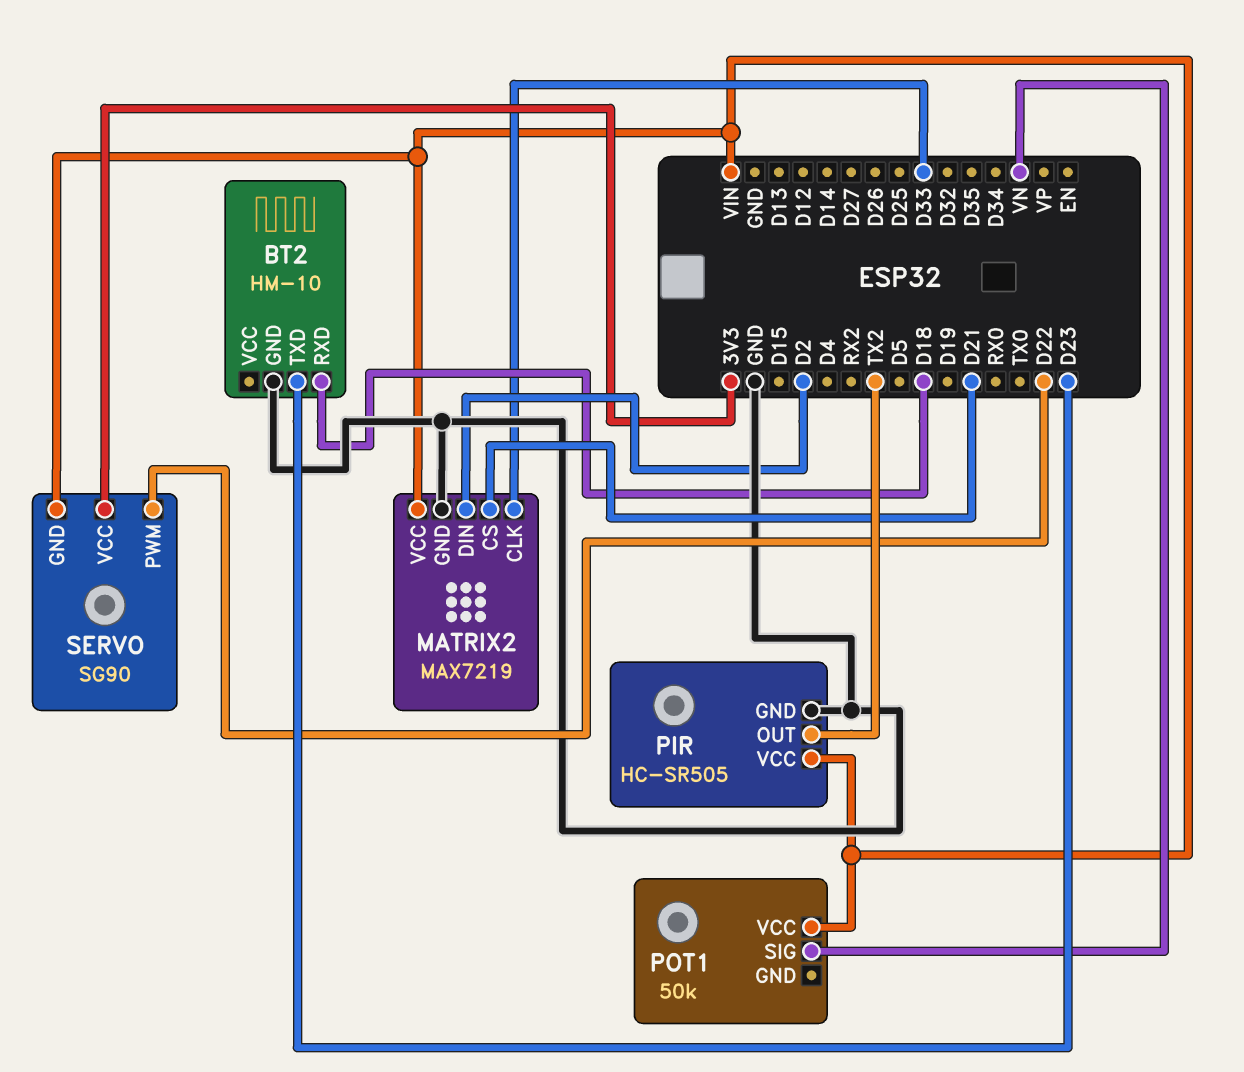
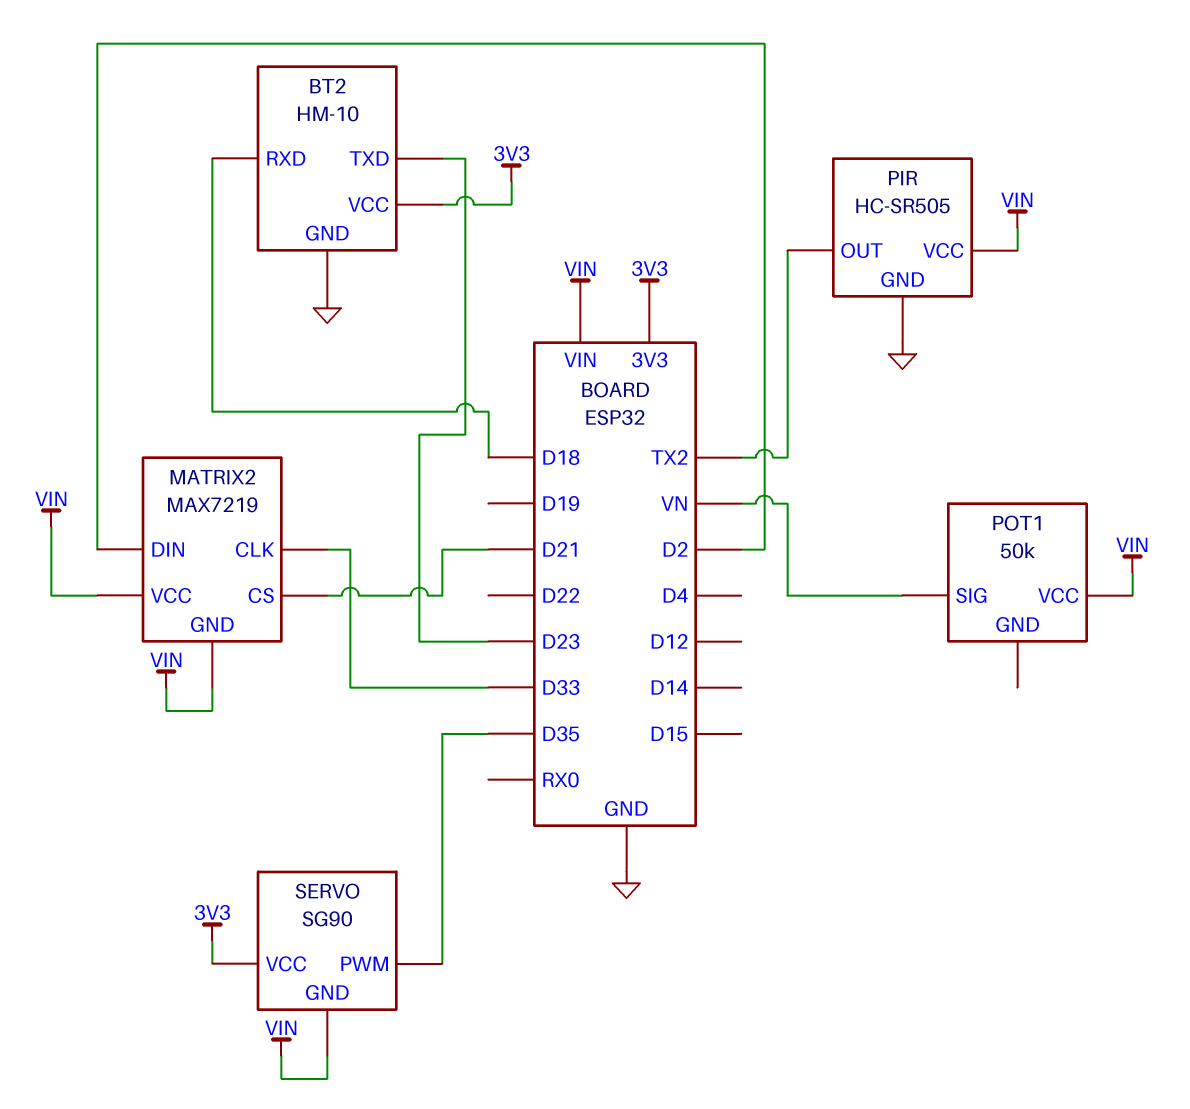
BT2 pin VCC: none -> 3V3
MATRIX2 pin GND: GND -> VIN
SERVO pin PWM: D22 -> D35

